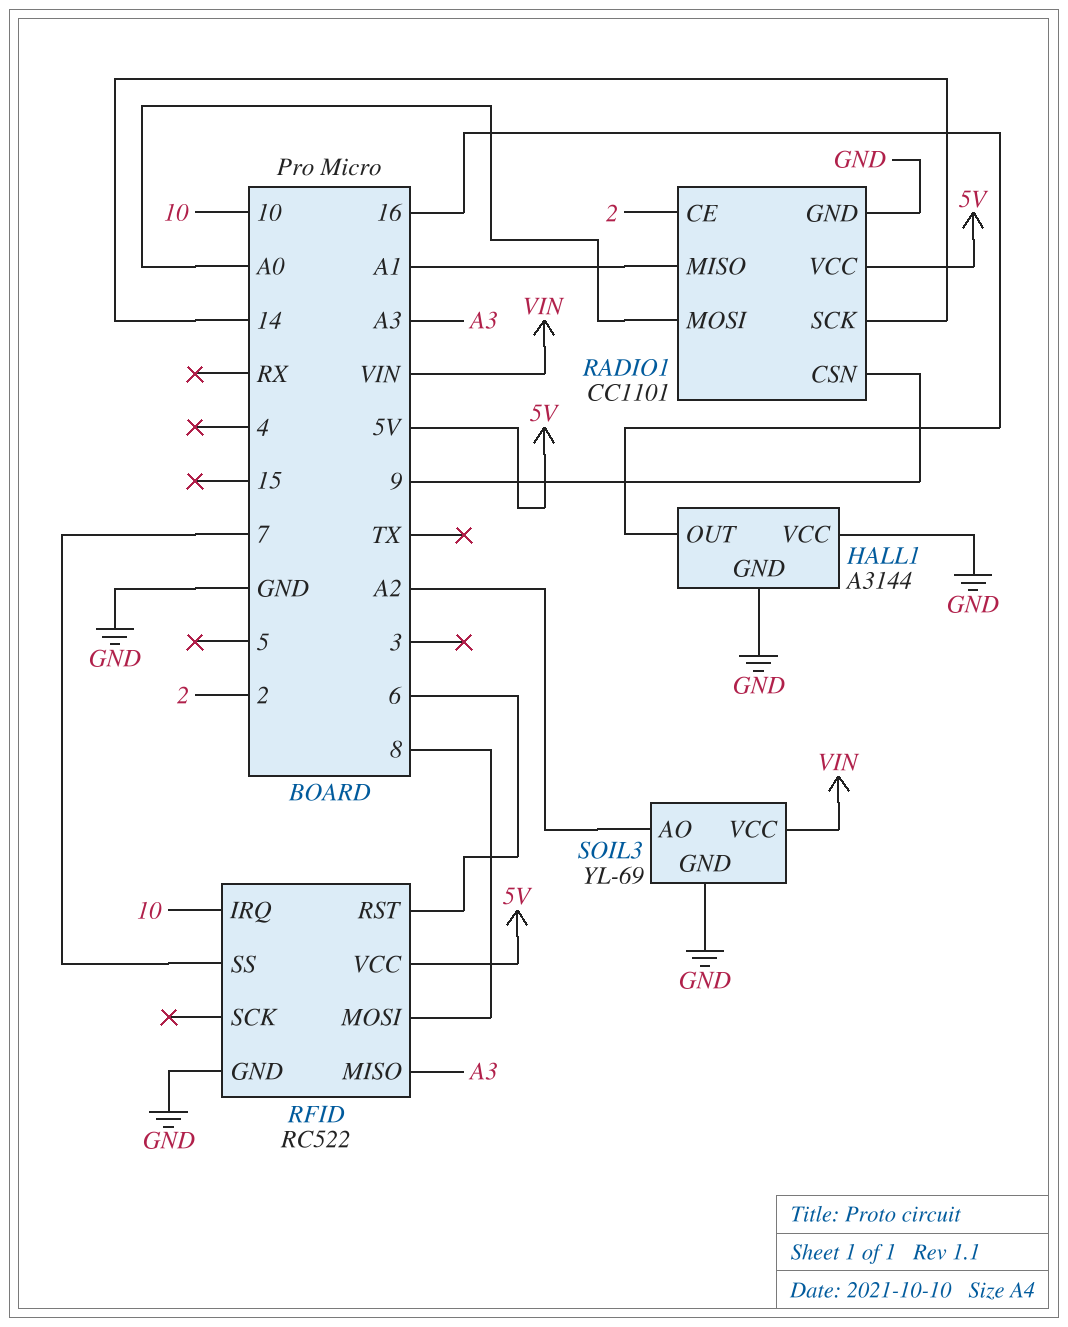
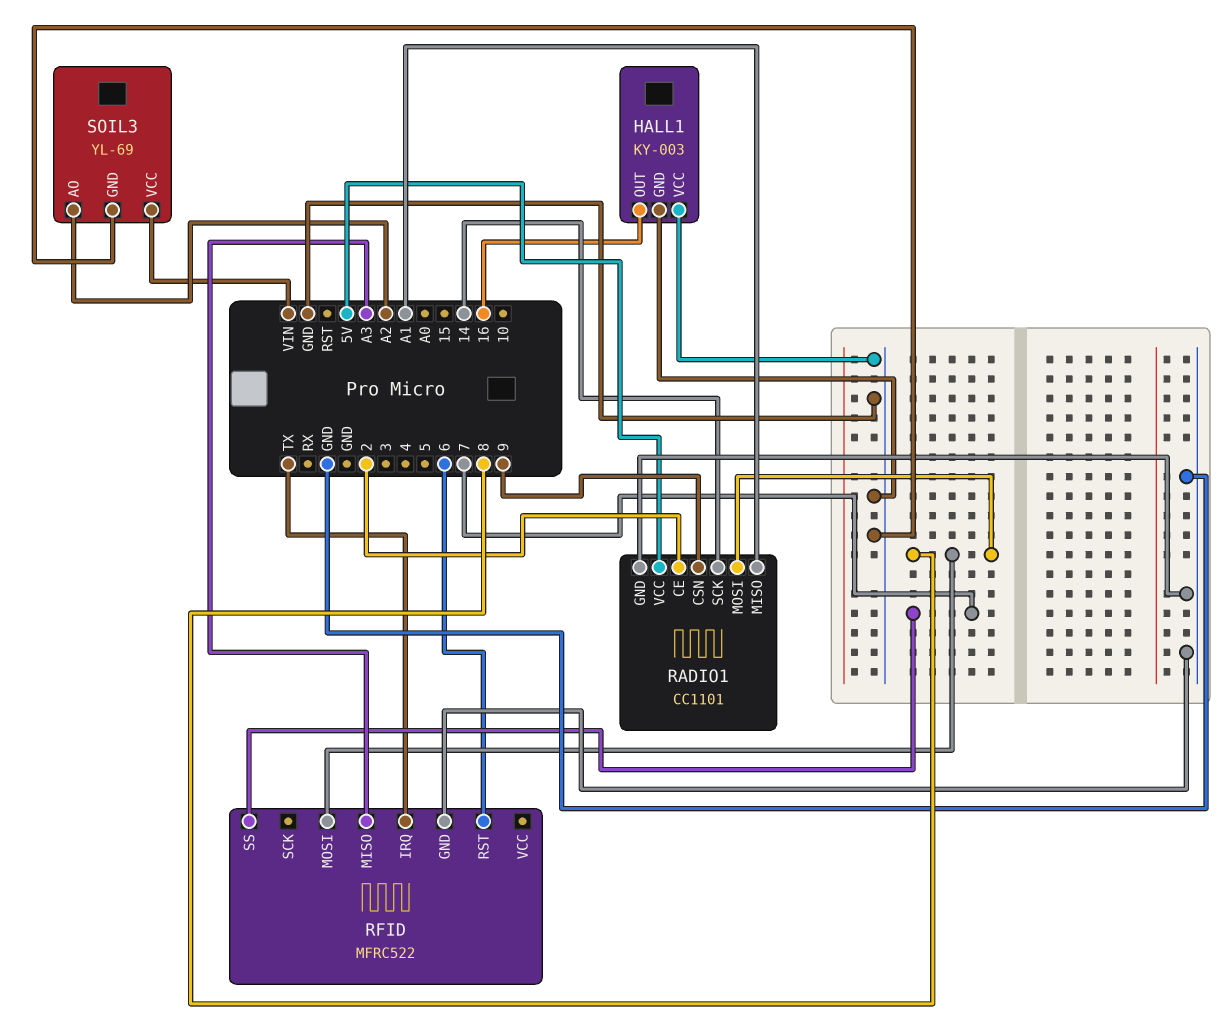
HALL1: A3144 -> KY-003
RADIO1 pin MOSI: A0 -> 8
RFID: RC522 -> MFRC522
RFID pin IRQ: 10 -> TX
RFID pin VCC: 5V -> none

